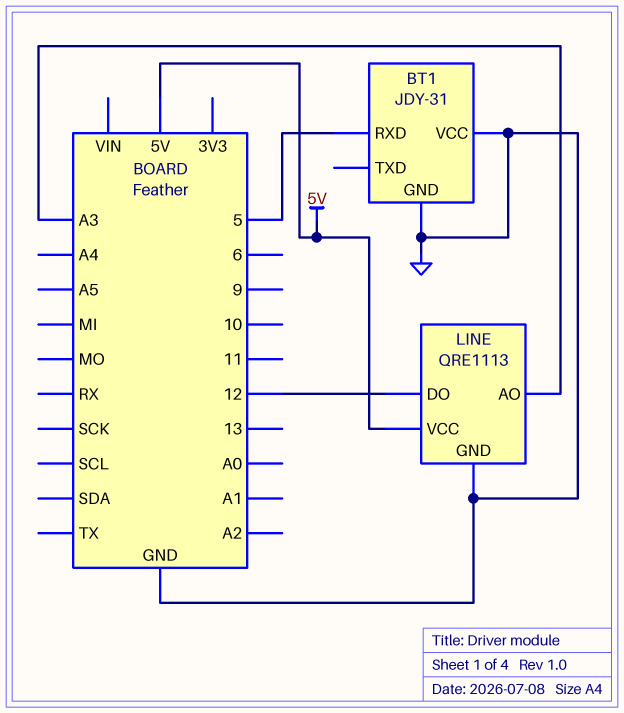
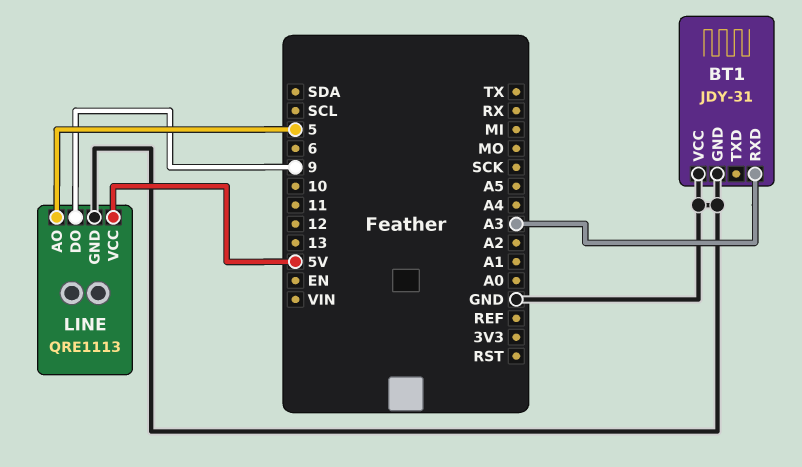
BT1 pin RXD: 5 -> A3
LINE pin AO: A3 -> 5
LINE pin DO: 12 -> 9

